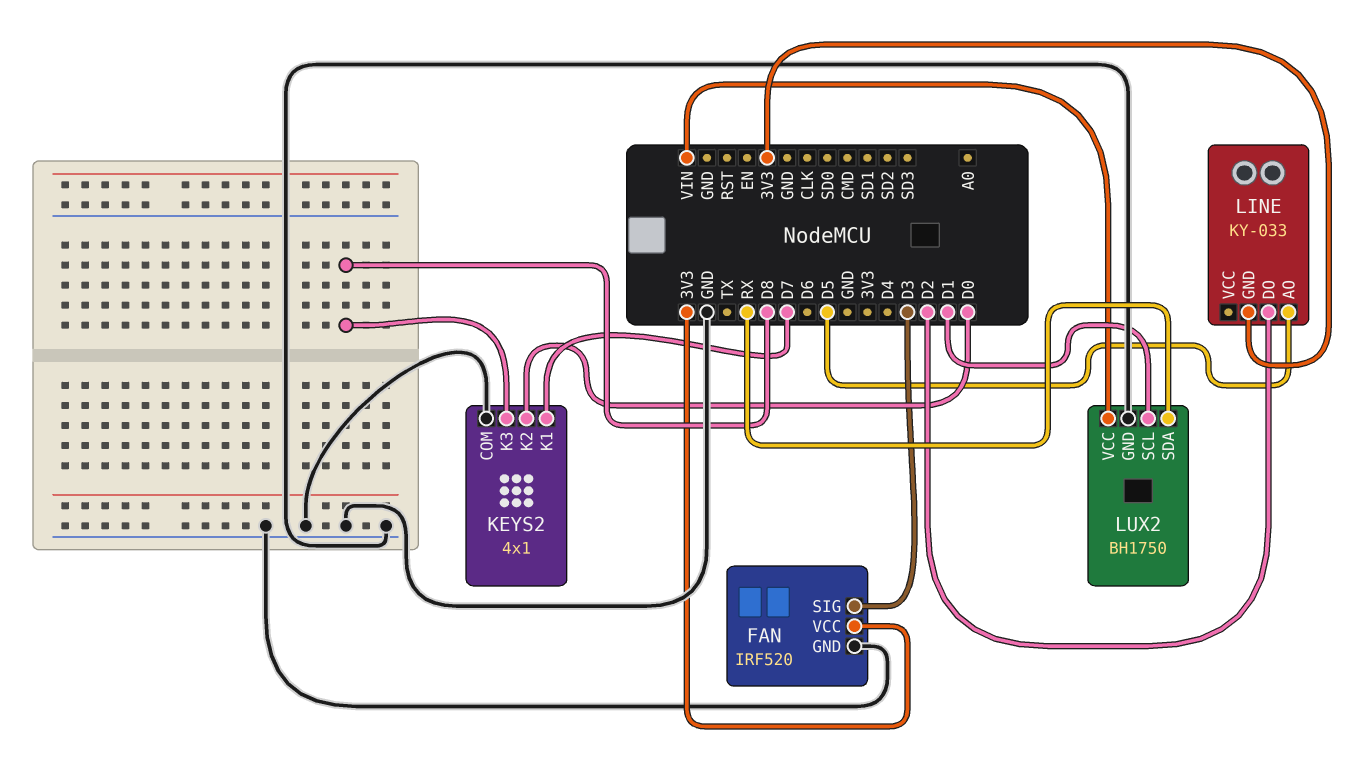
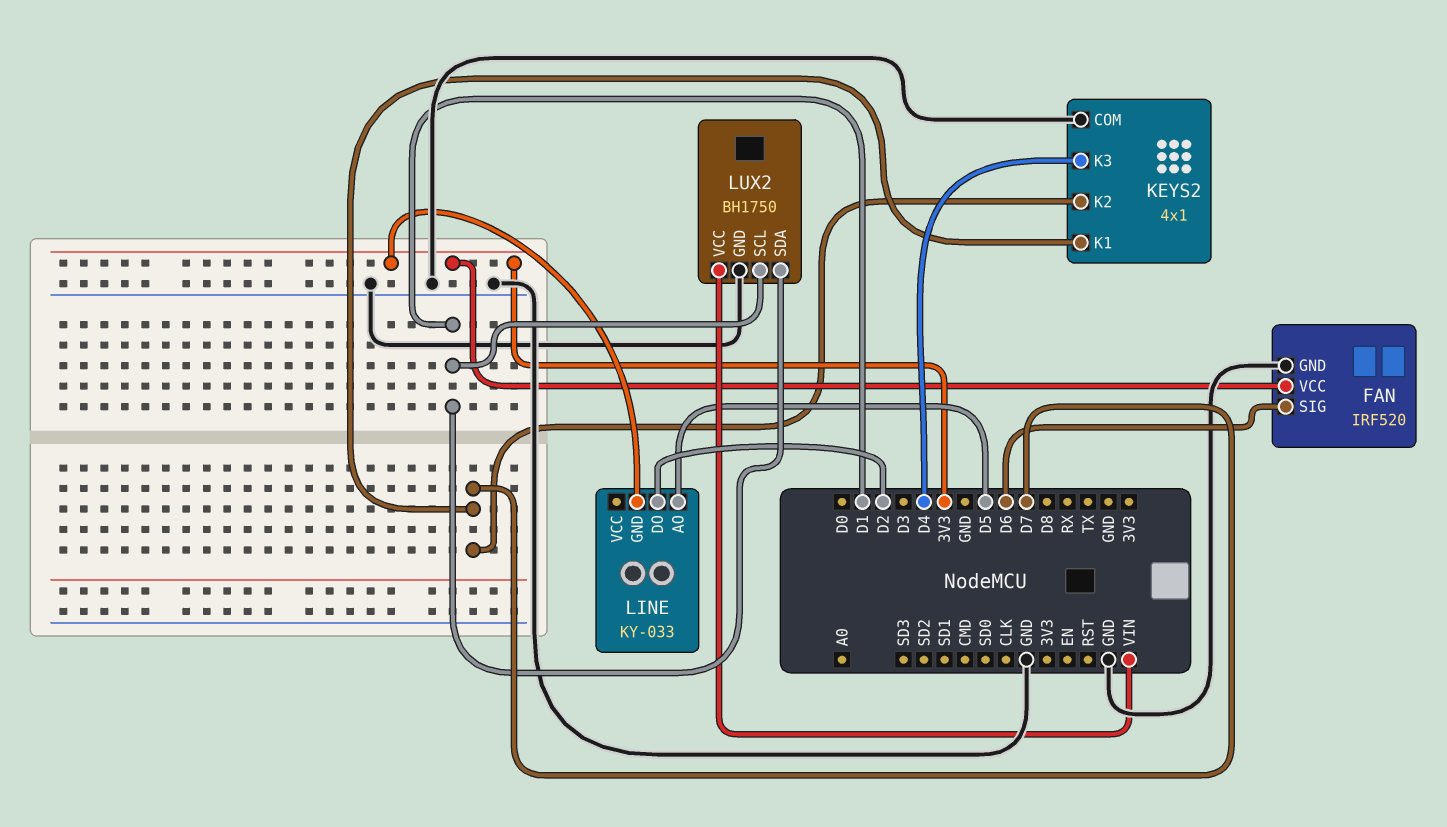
FAN pin SIG: D3 -> D6
KEYS2 pin K2: D0 -> D7
KEYS2 pin K3: D8 -> D4
LUX2 pin SDA: RX -> D1

